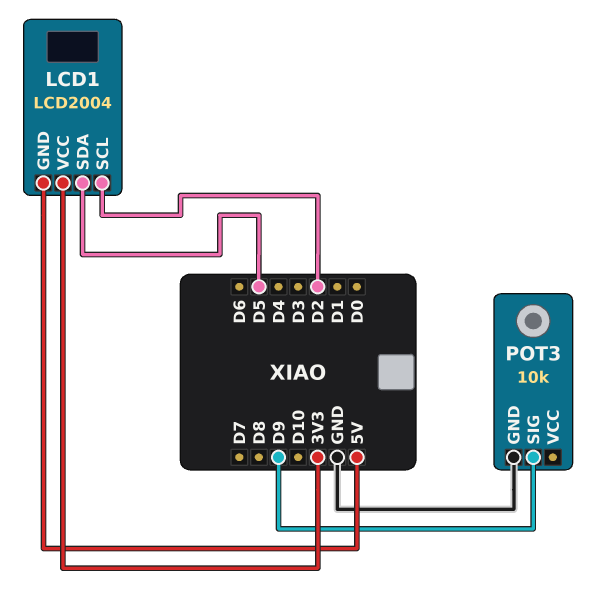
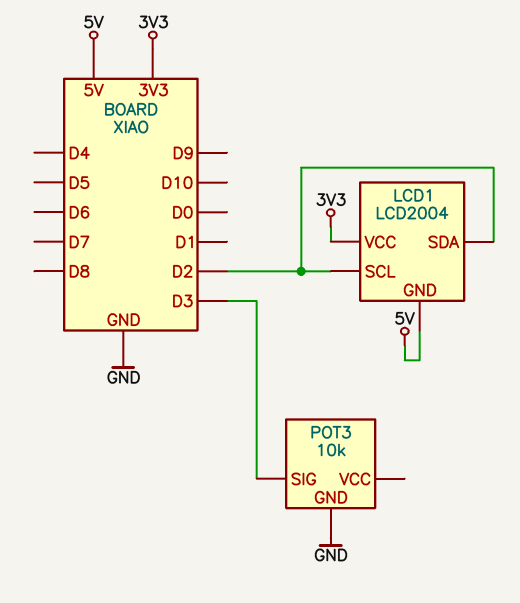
LCD1 pin SDA: D5 -> D2
POT3 pin SIG: D9 -> D3

